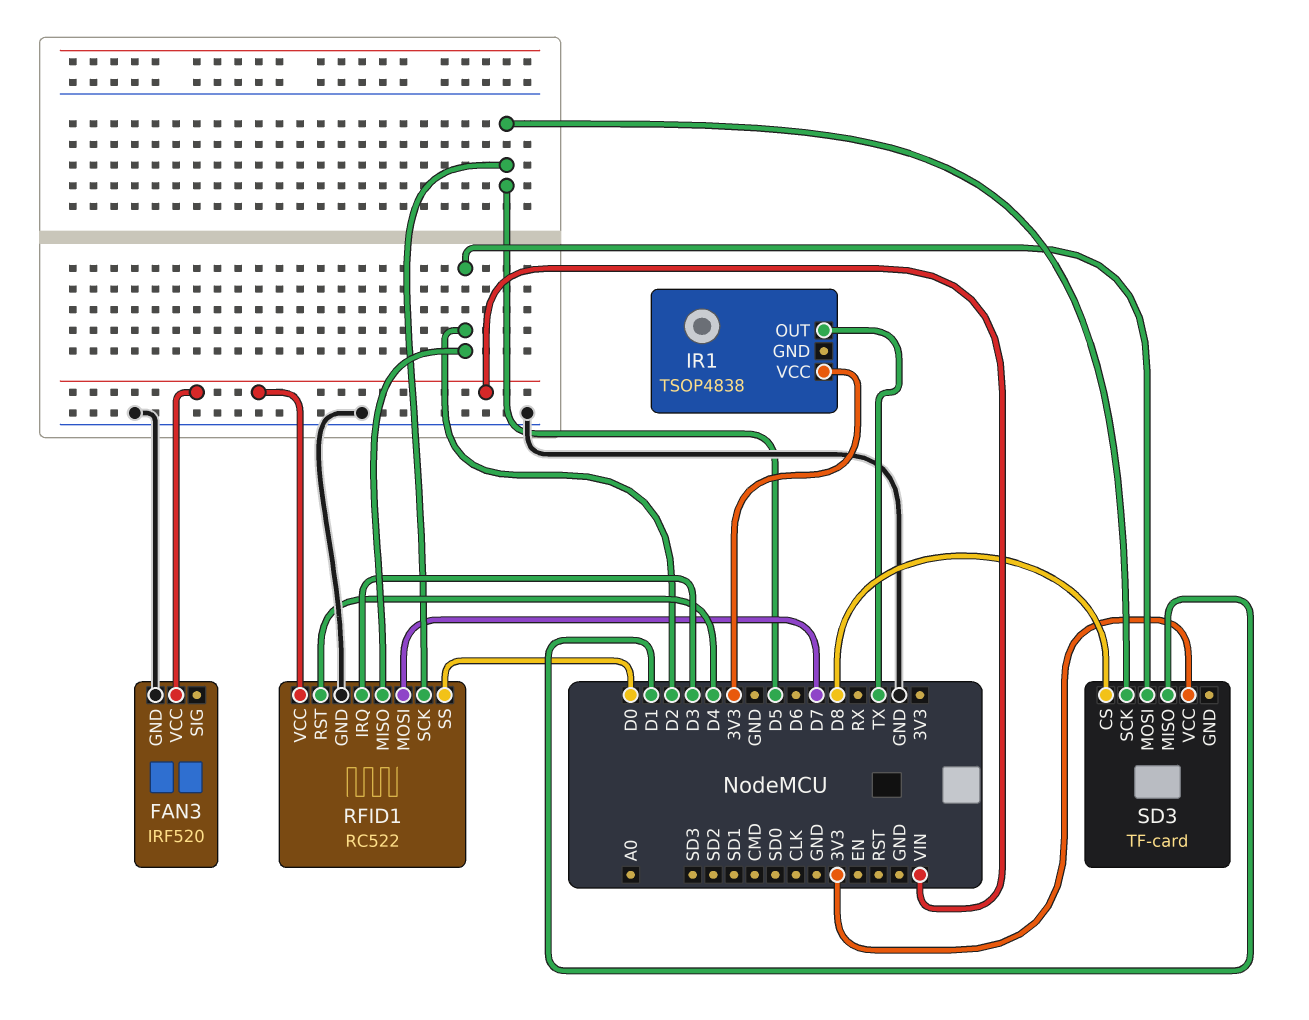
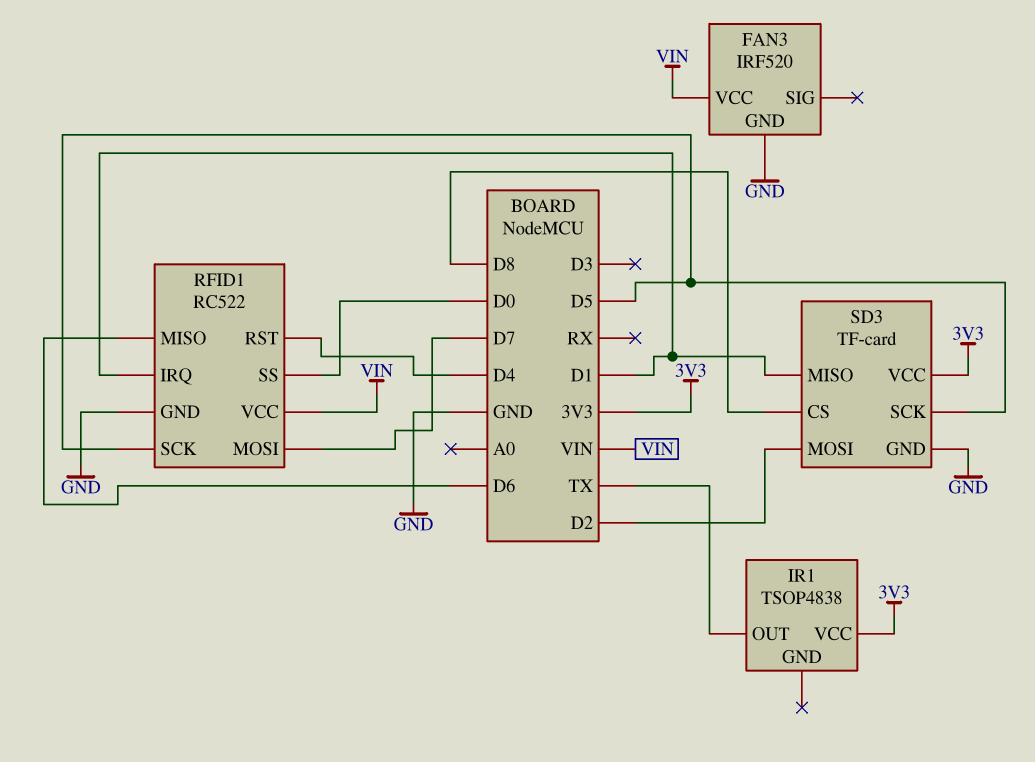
RFID1 pin IRQ: D3 -> D1
RFID1 pin MISO: D2 -> D6
SD3 pin GND: none -> GND

